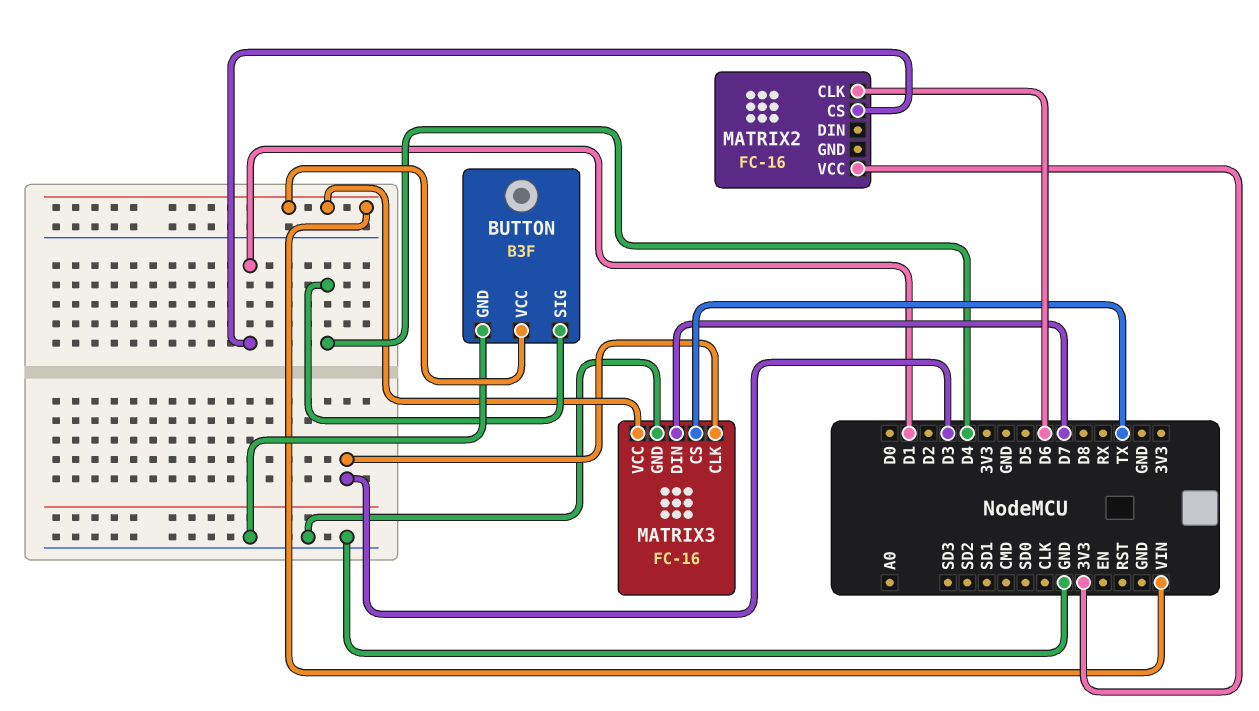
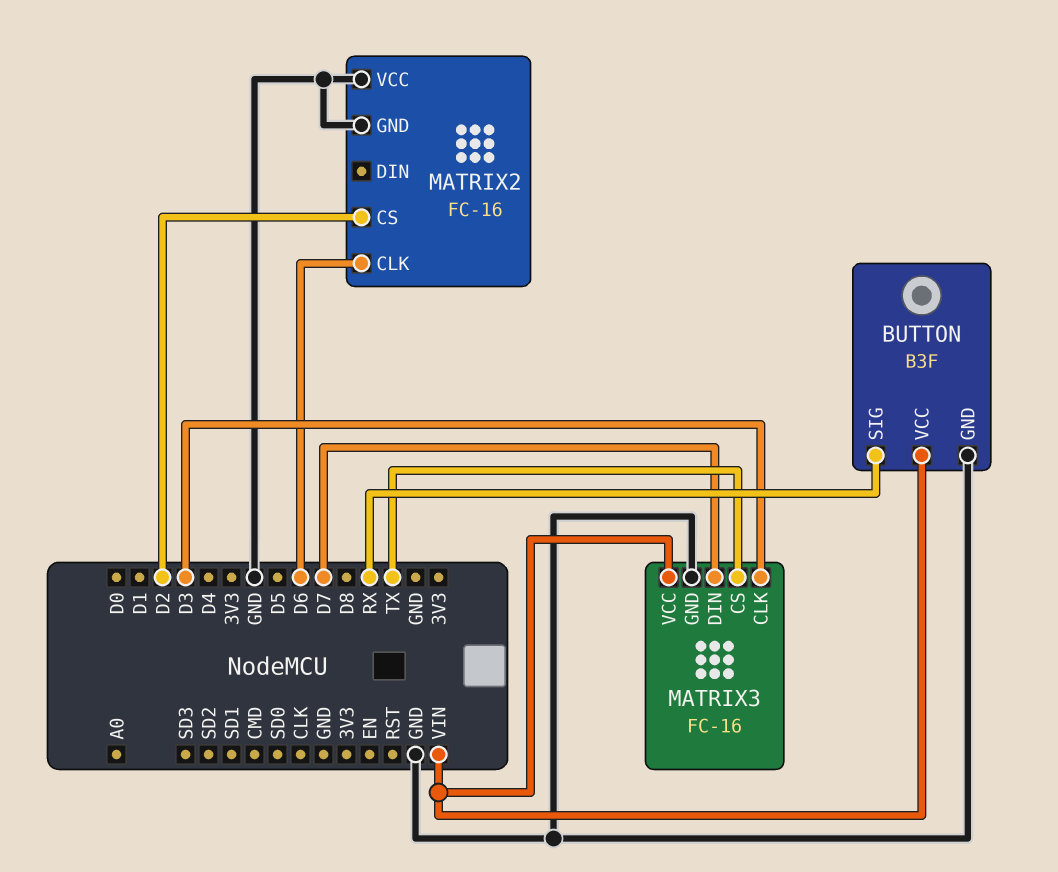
BUTTON pin SIG: D4 -> RX
MATRIX2 pin CS: D1 -> D2
MATRIX2 pin GND: none -> GND
MATRIX2 pin VCC: 3V3 -> GND

